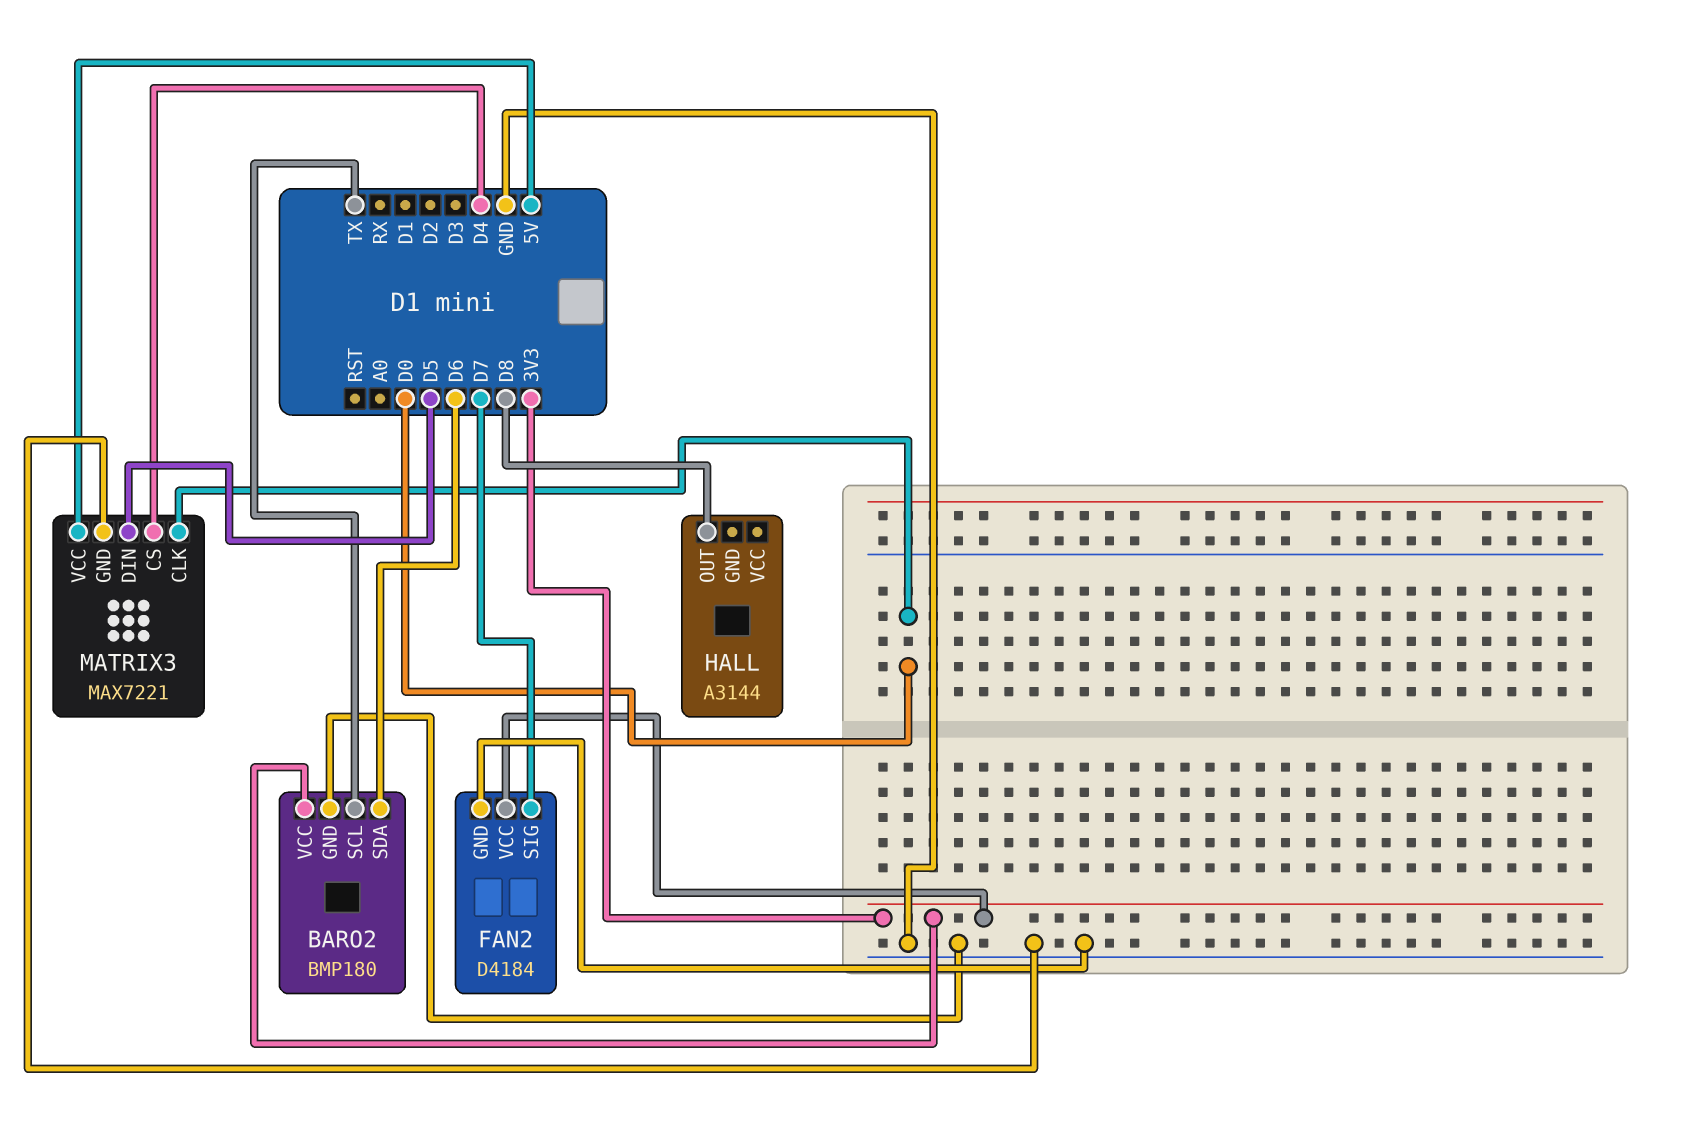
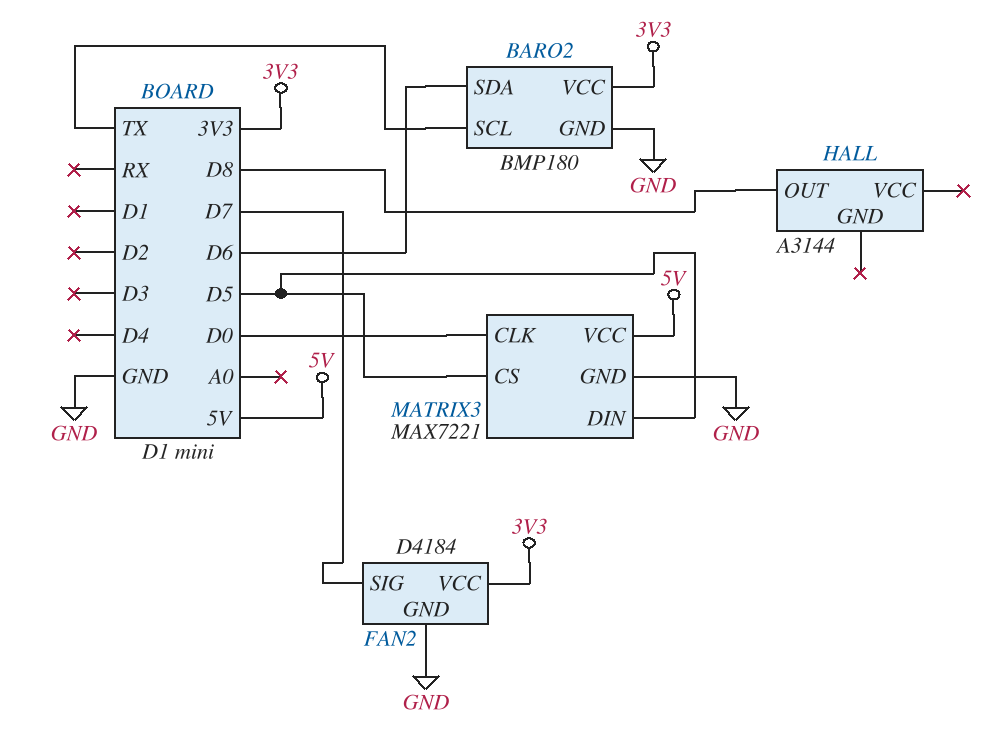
MATRIX3 pin CS: D4 -> D5

